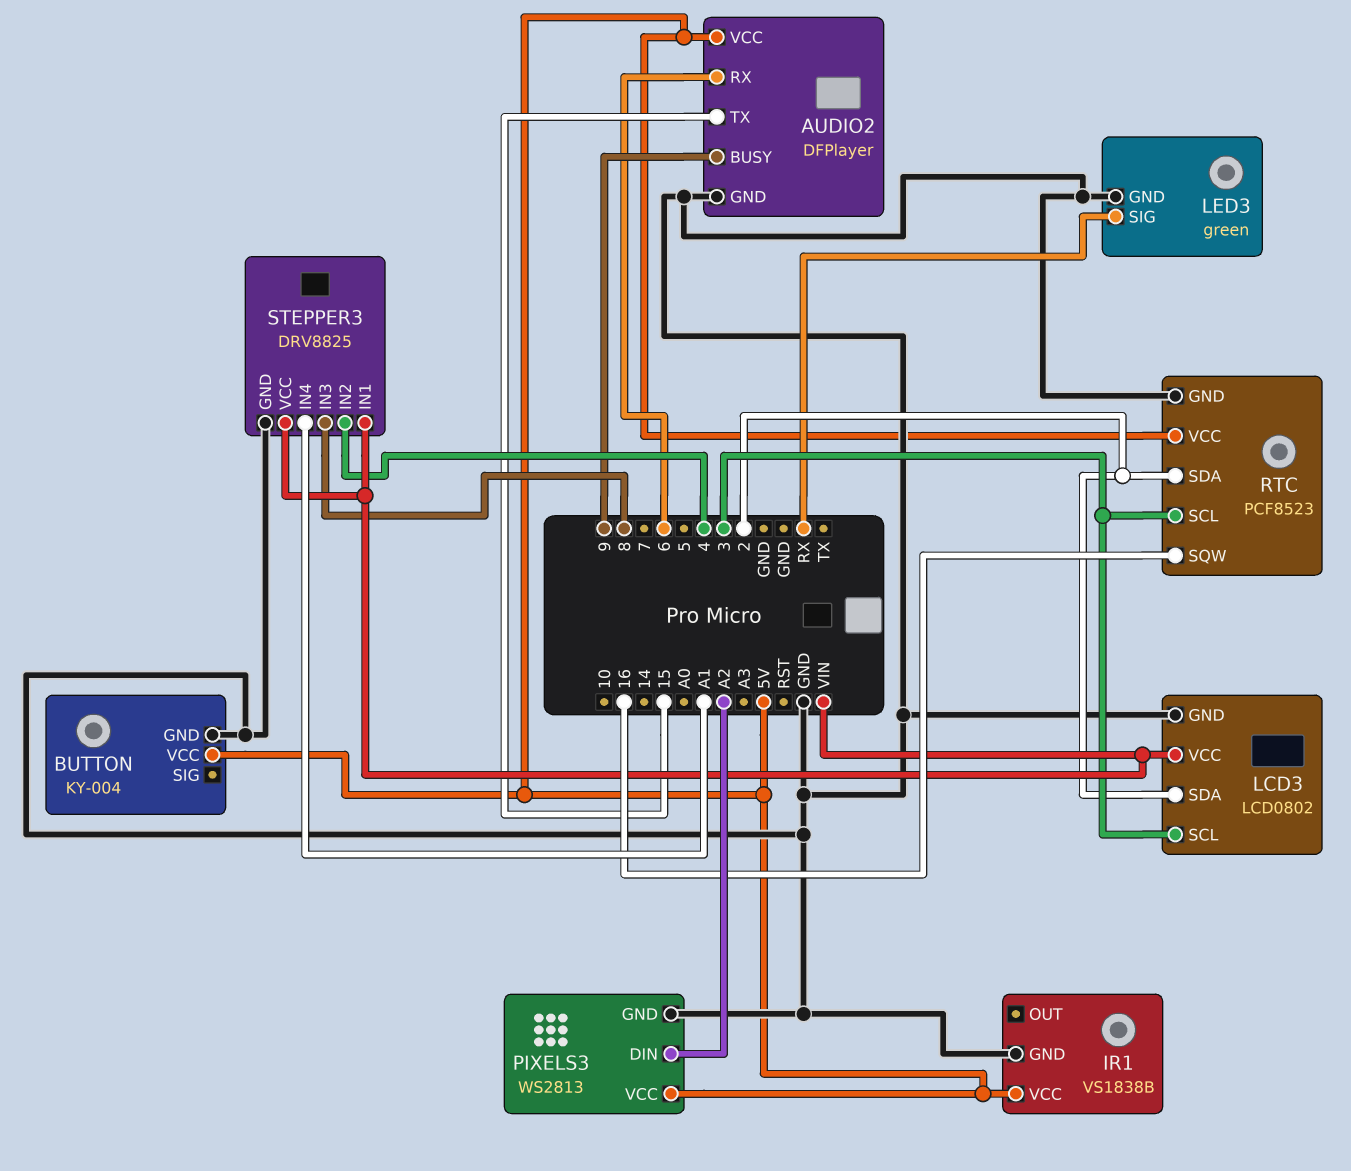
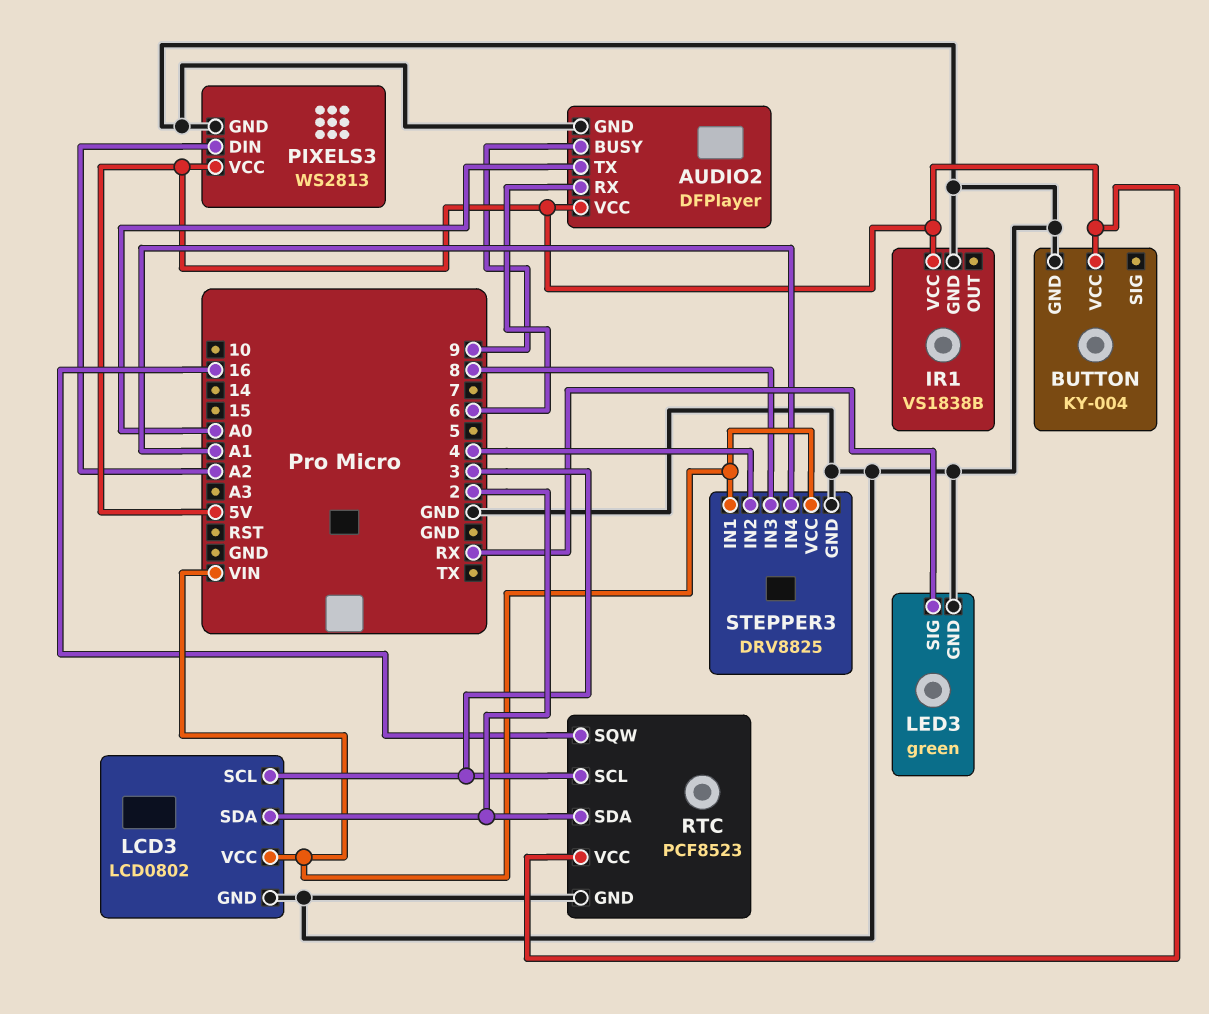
AUDIO2 pin TX: 15 -> A0

